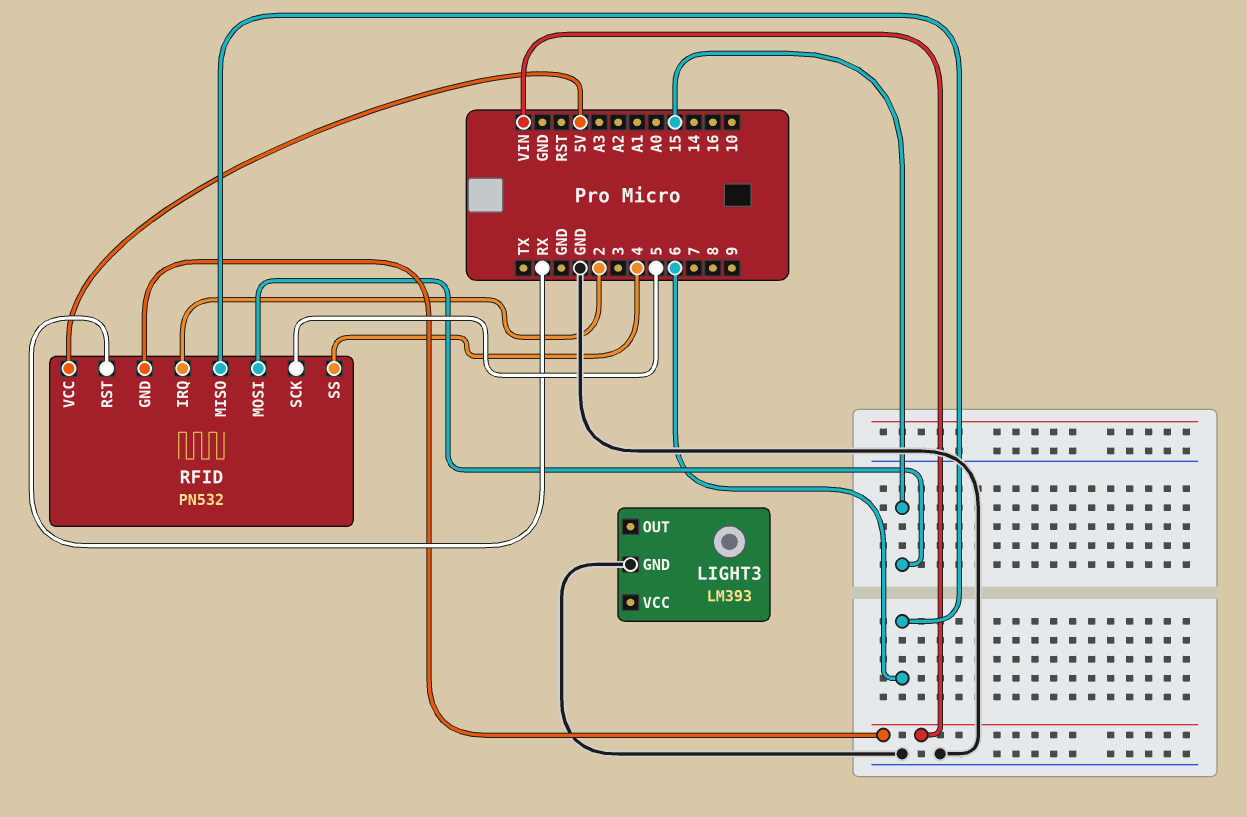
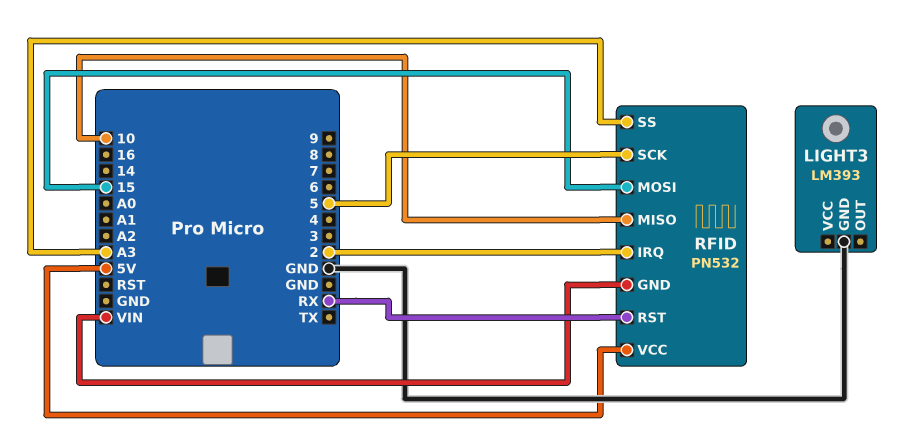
RFID pin MISO: 6 -> 10
RFID pin SS: 4 -> A3

